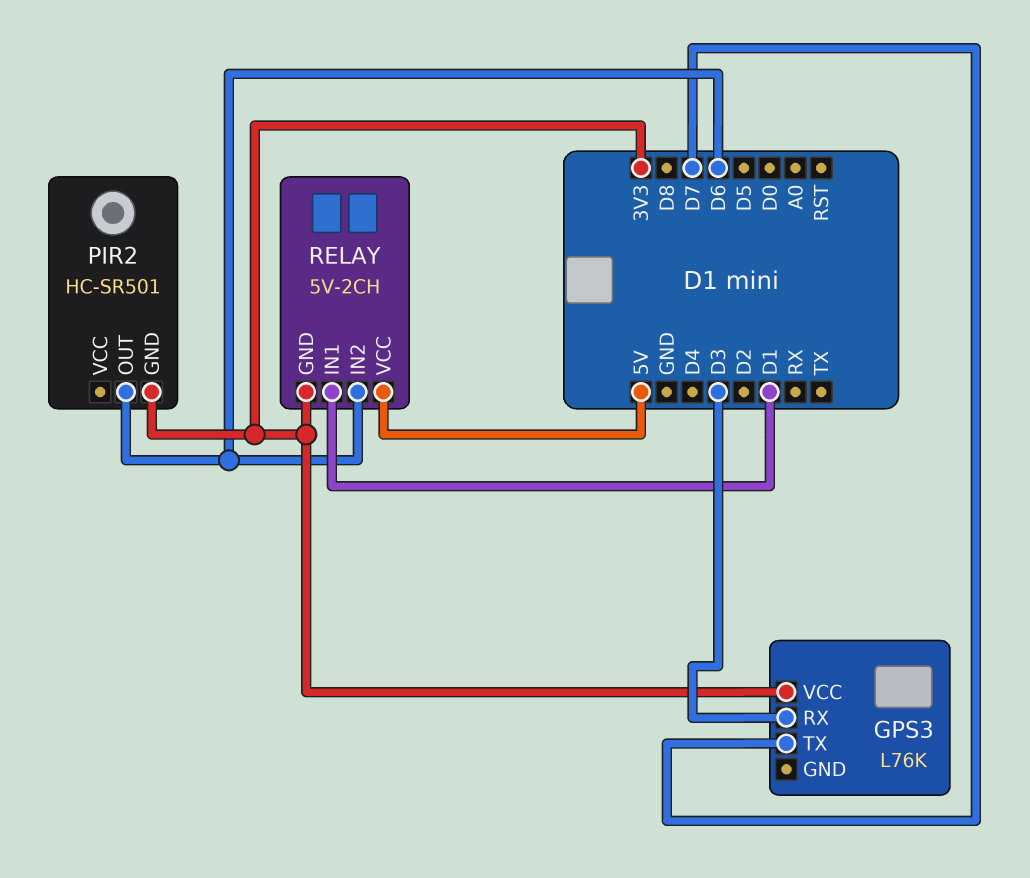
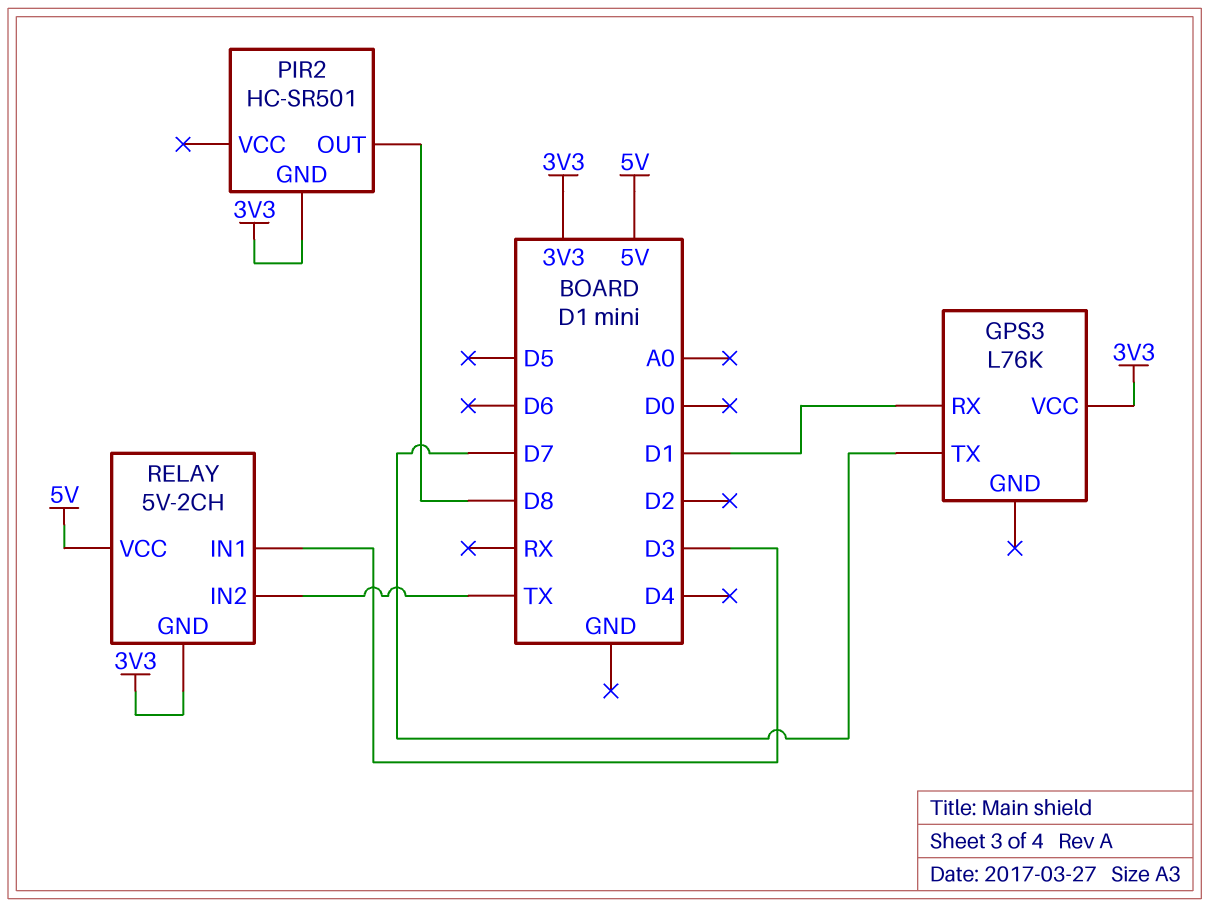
GPS3 pin RX: D3 -> D1
PIR2 pin OUT: D6 -> D8
RELAY pin IN1: D1 -> D3
RELAY pin IN2: D6 -> TX

